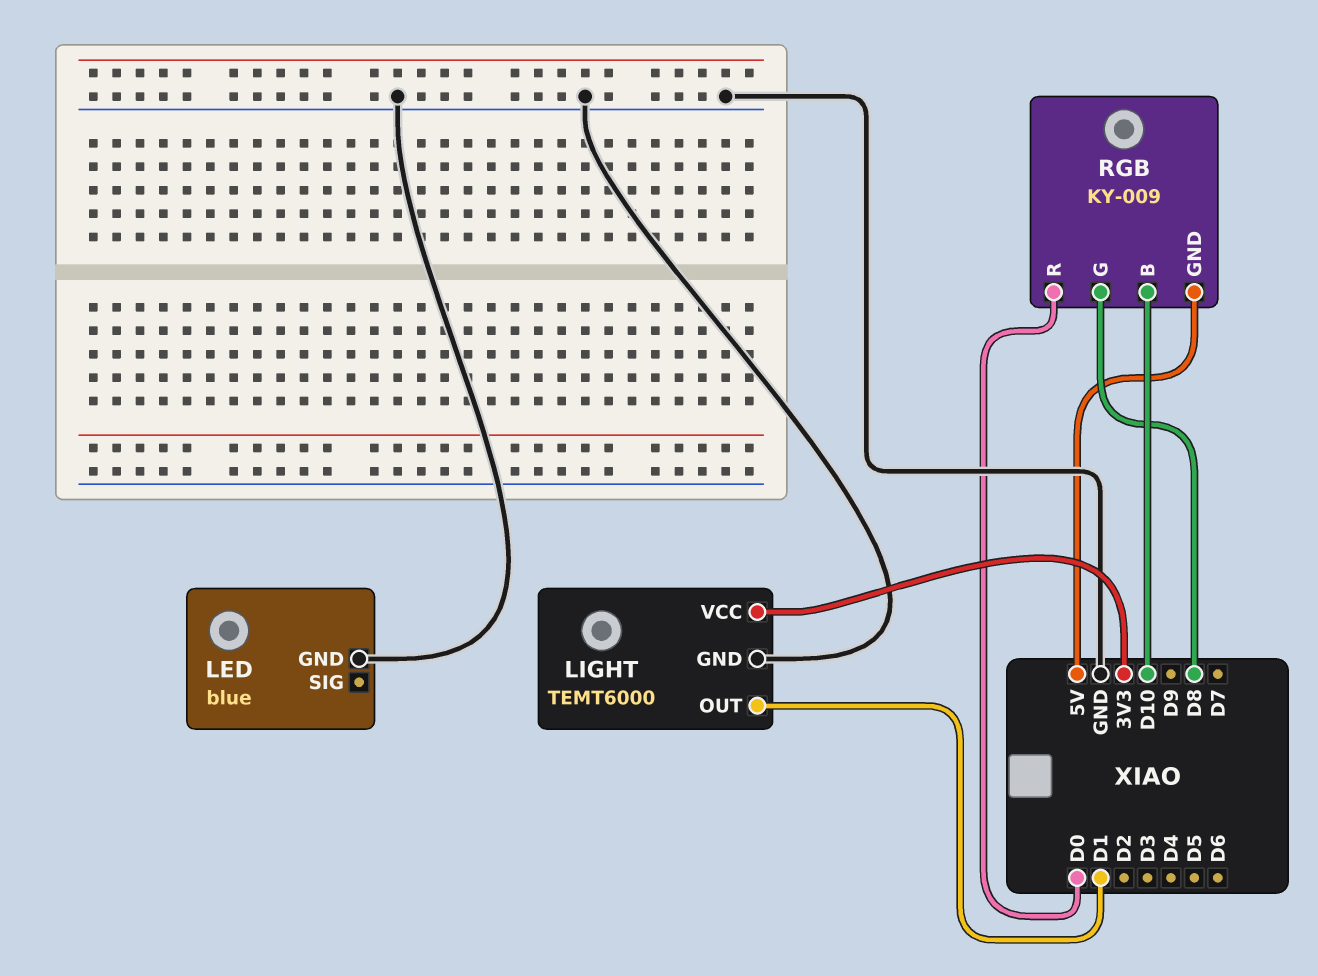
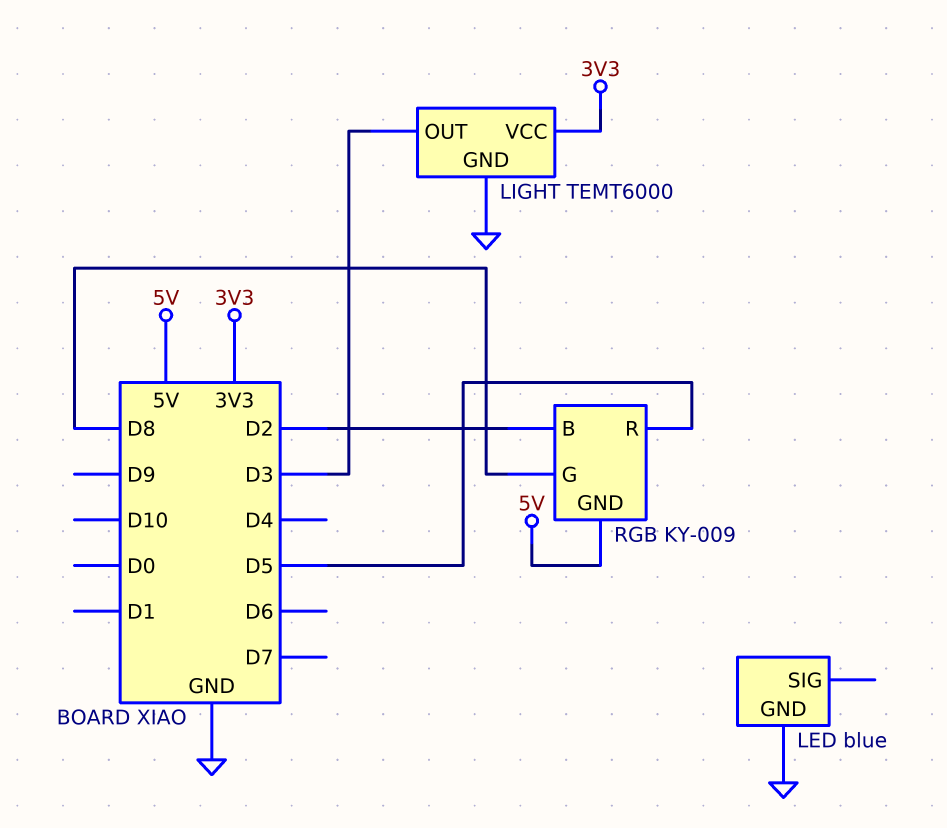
LIGHT pin OUT: D1 -> D3
RGB pin B: D10 -> D2
RGB pin R: D0 -> D5

